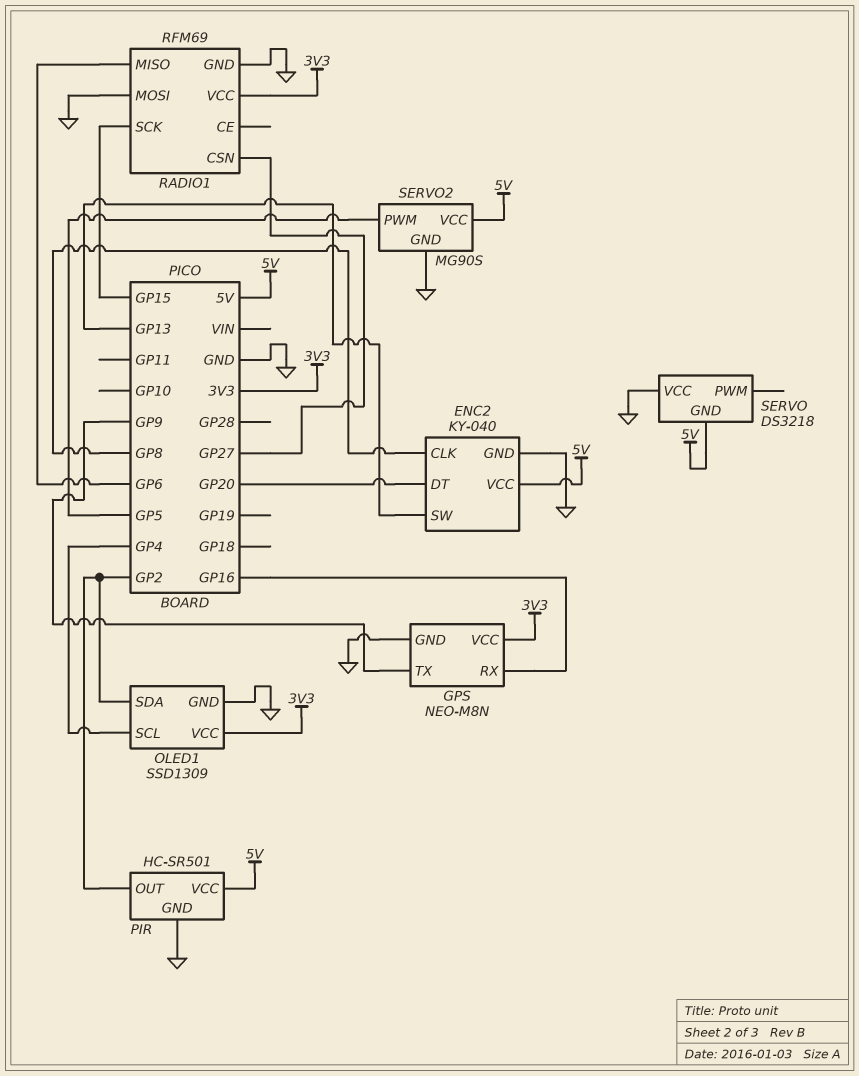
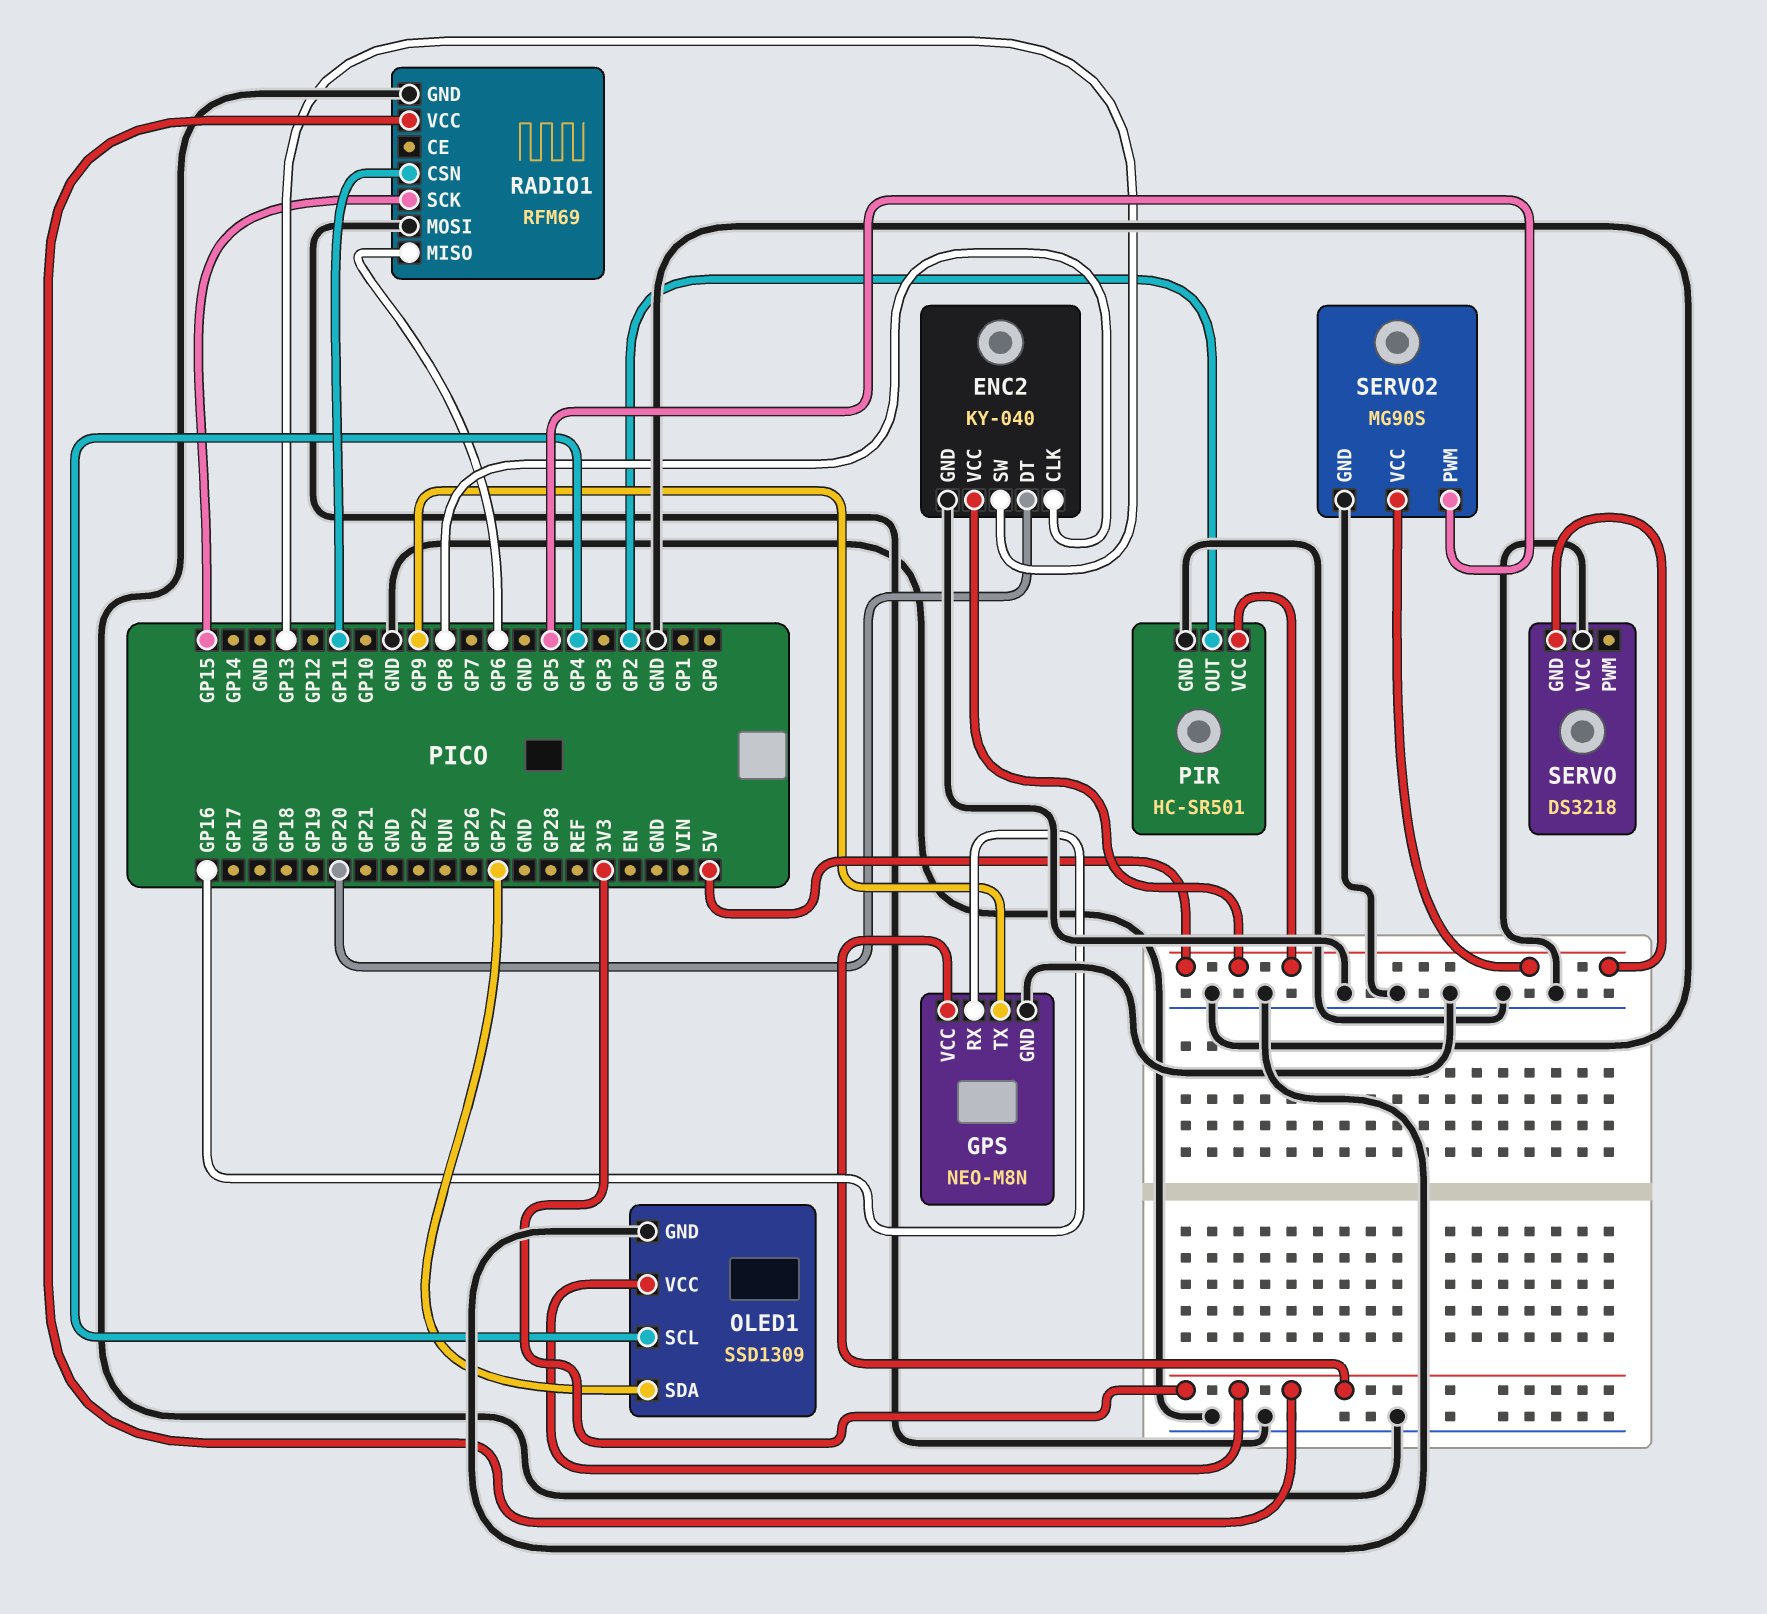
OLED1 pin SDA: GP2 -> GP27
RADIO1 pin CSN: GP27 -> GP11

